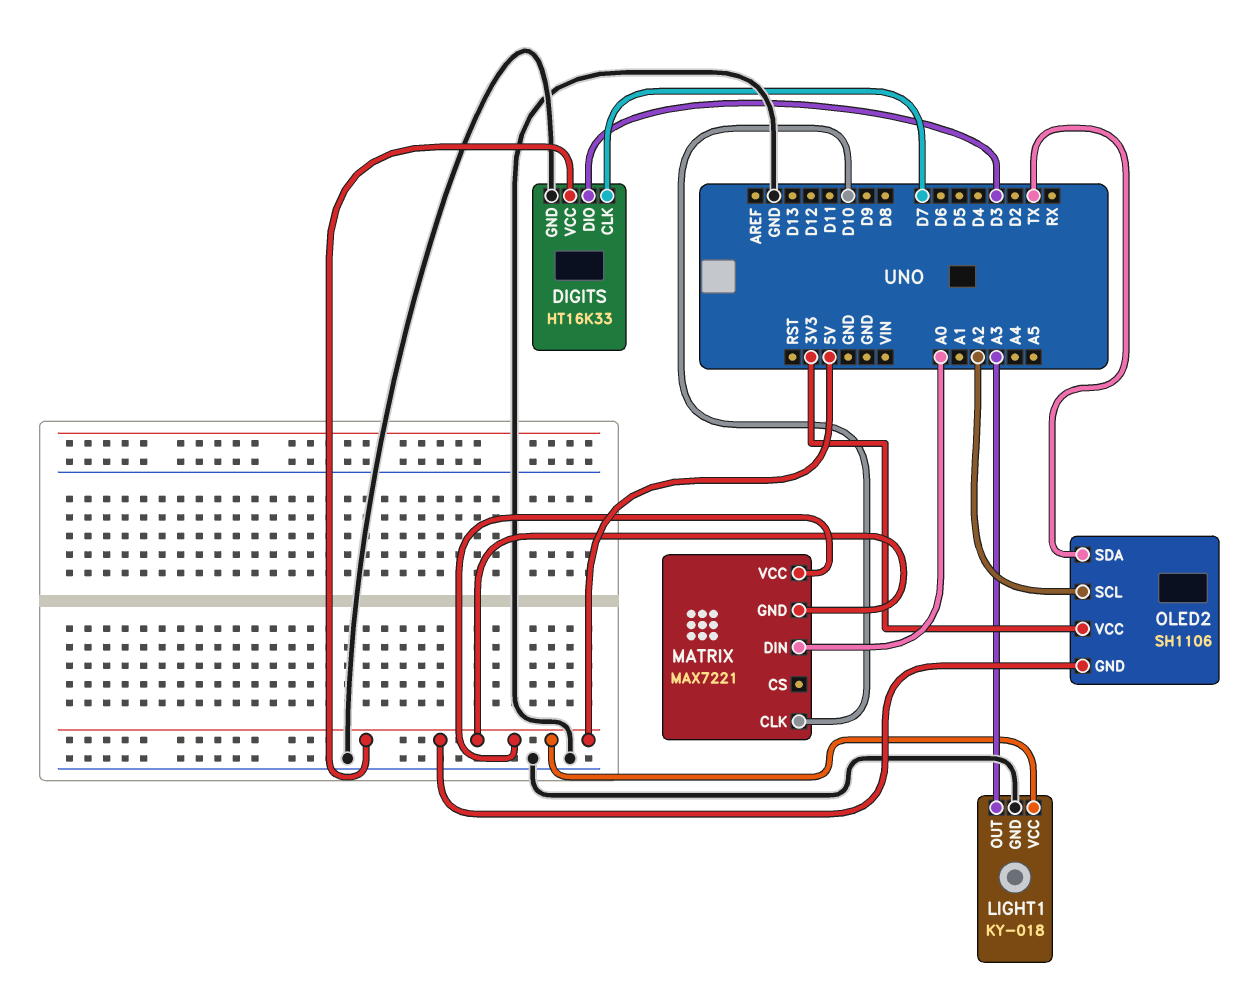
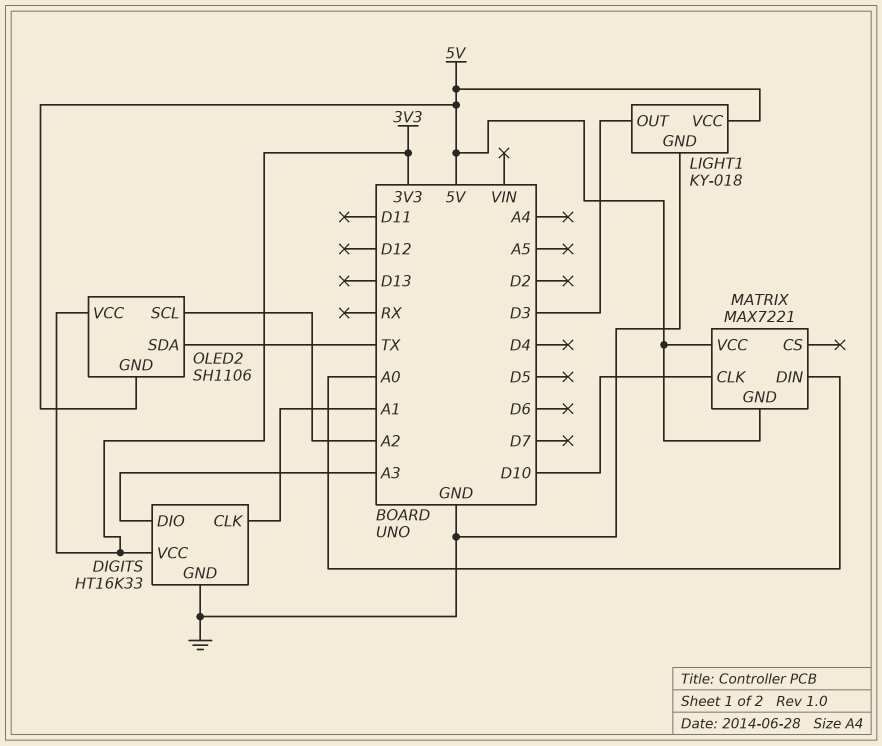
DIGITS pin CLK: D7 -> A1
DIGITS pin DIO: D3 -> A3
DIGITS pin VCC: 5V -> 3V3
LIGHT1 pin OUT: A3 -> D3

